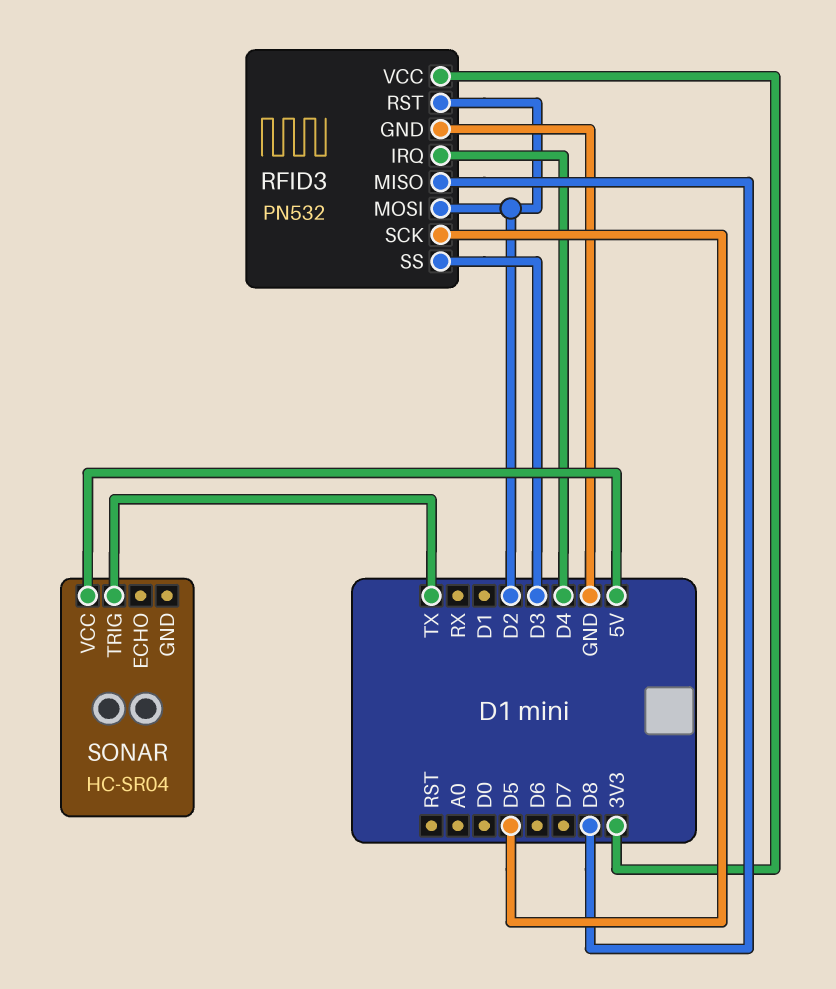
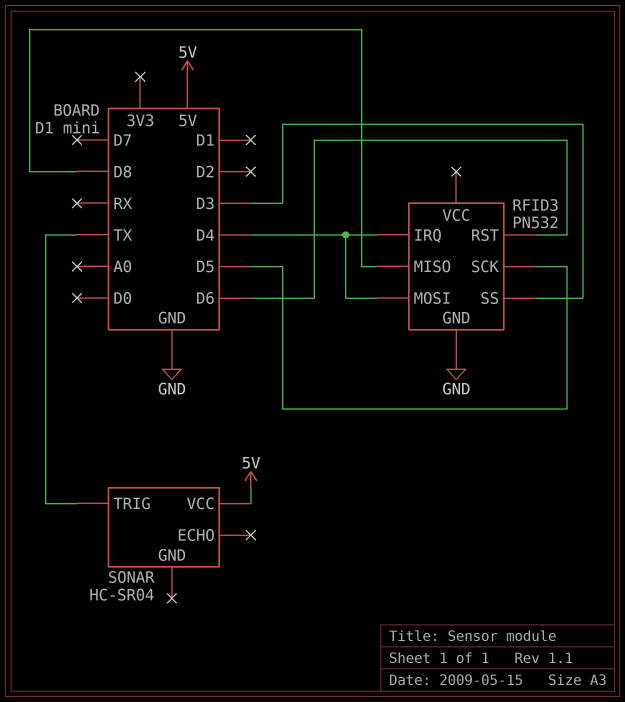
RFID3 pin MOSI: D2 -> D4
RFID3 pin RST: D2 -> D6
RFID3 pin VCC: 3V3 -> none

